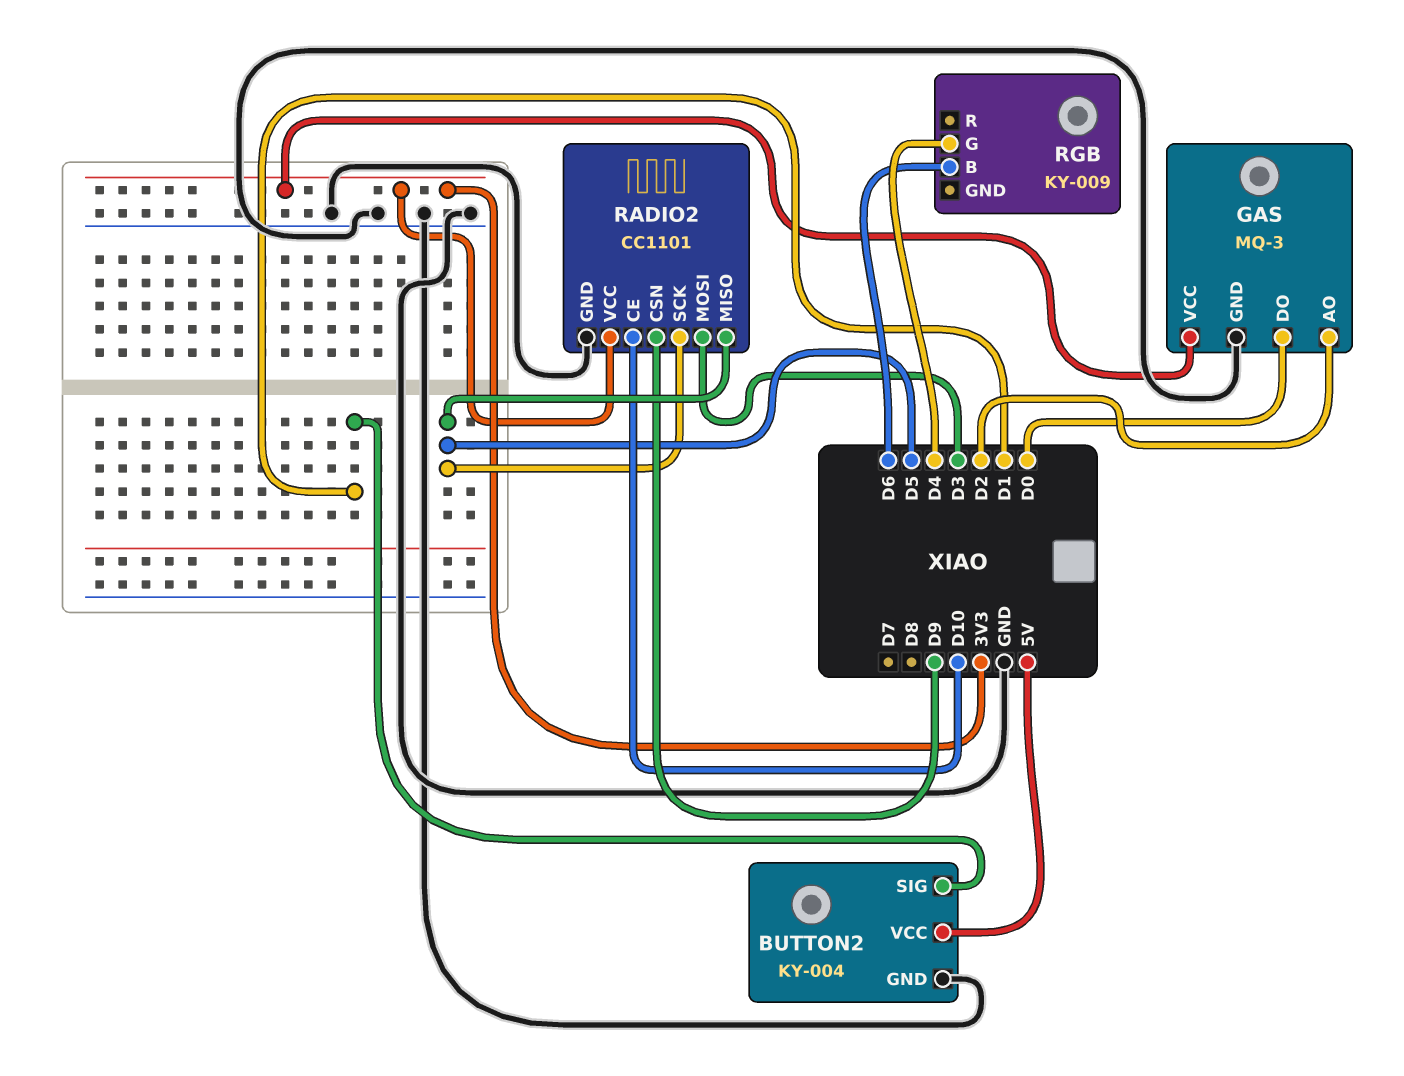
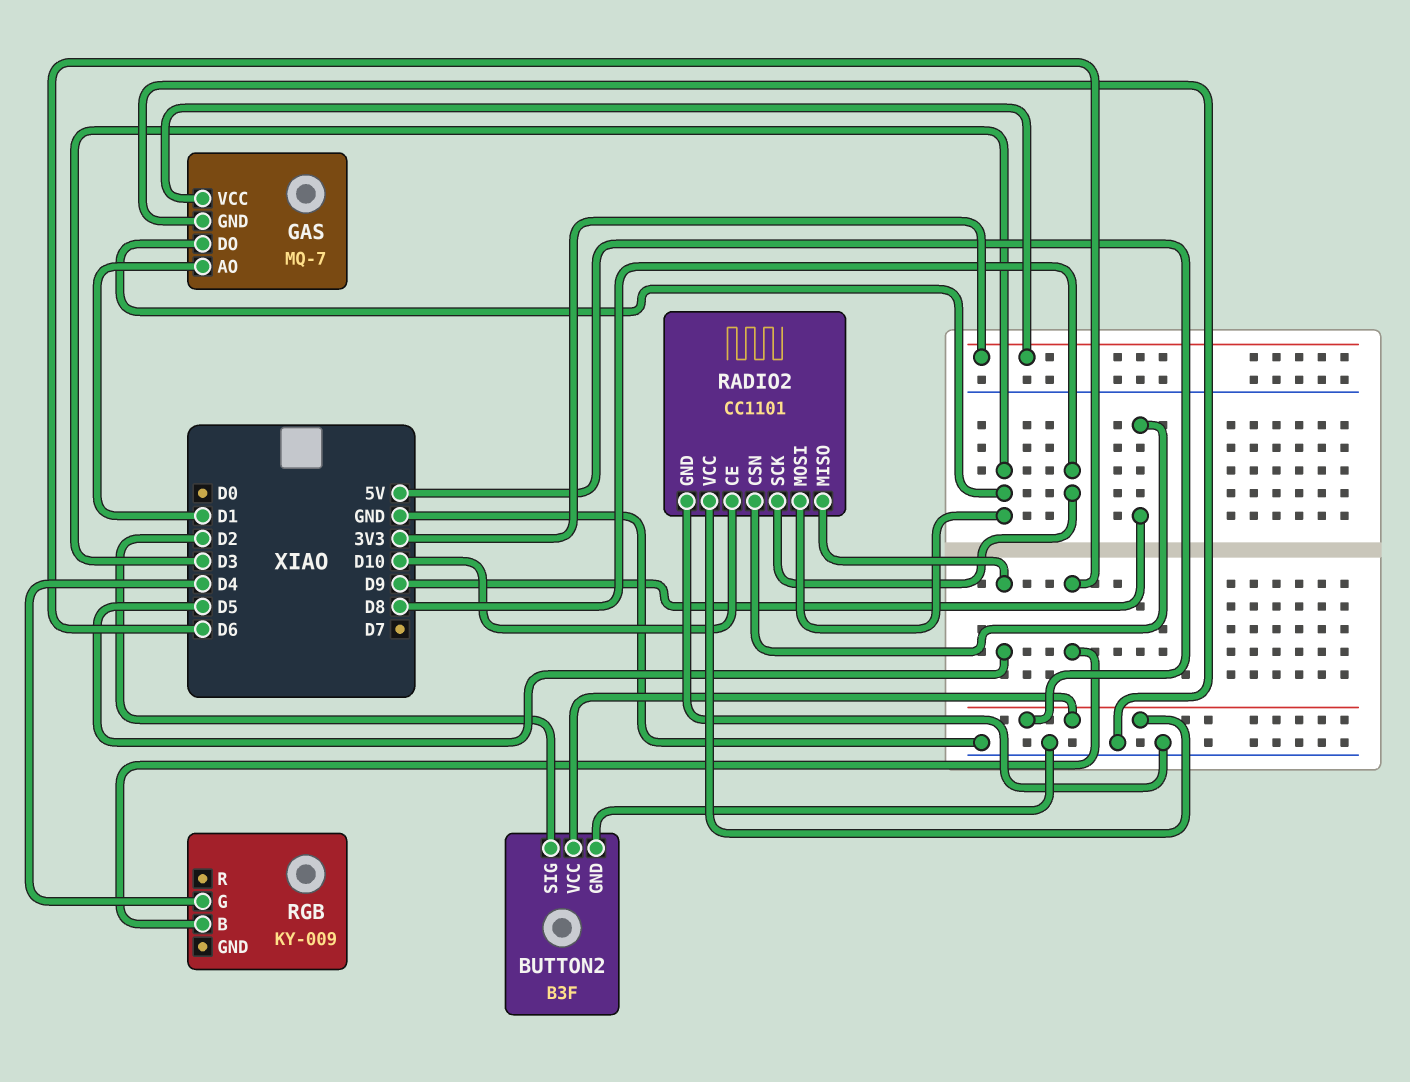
BUTTON2: KY-004 -> B3F
BUTTON2 pin SIG: D1 -> D2
GAS: MQ-3 -> MQ-7
GAS pin AO: D2 -> D1
GAS pin DO: D0 -> D3
RADIO2 pin SCK: D5 -> D8
RADIO2 pin VCC: 3V3 -> 5V

